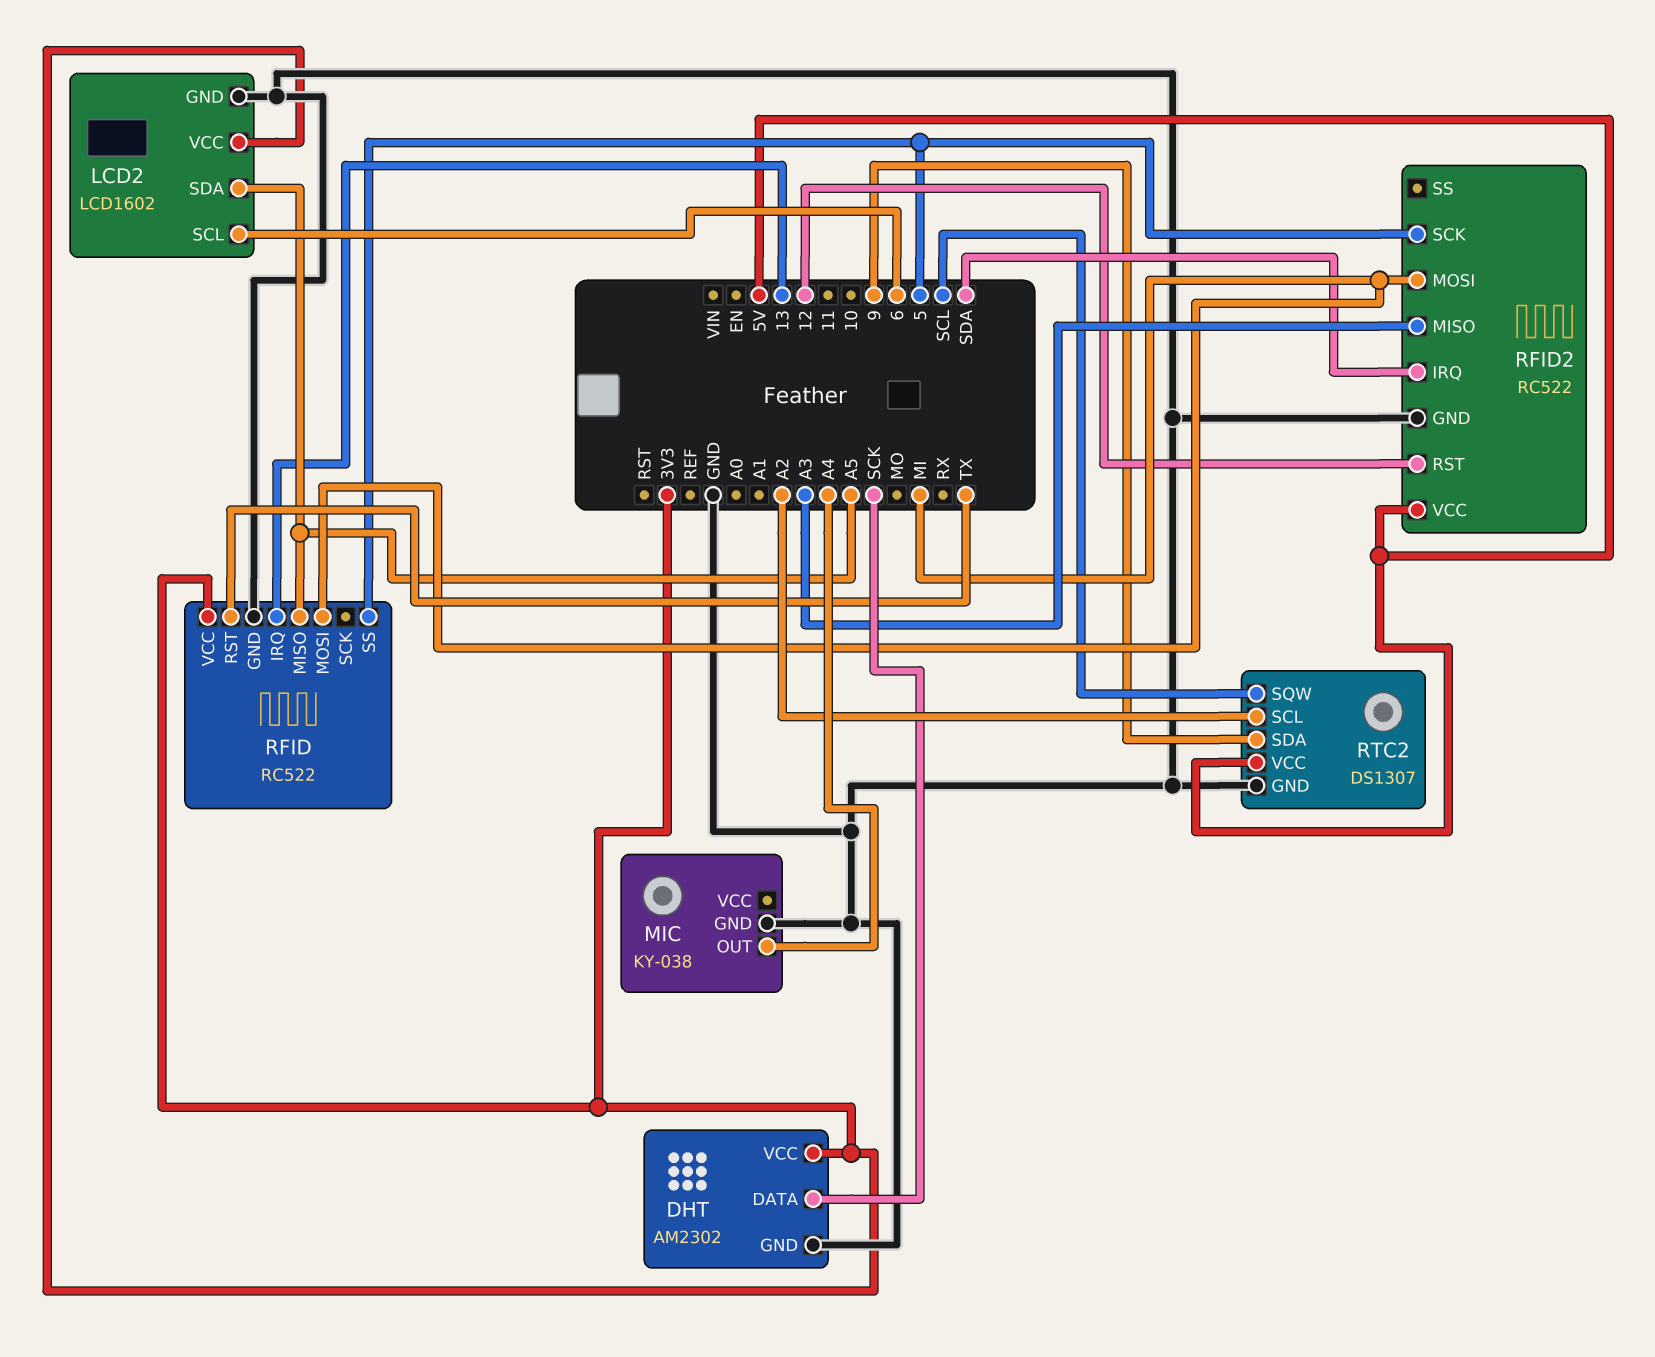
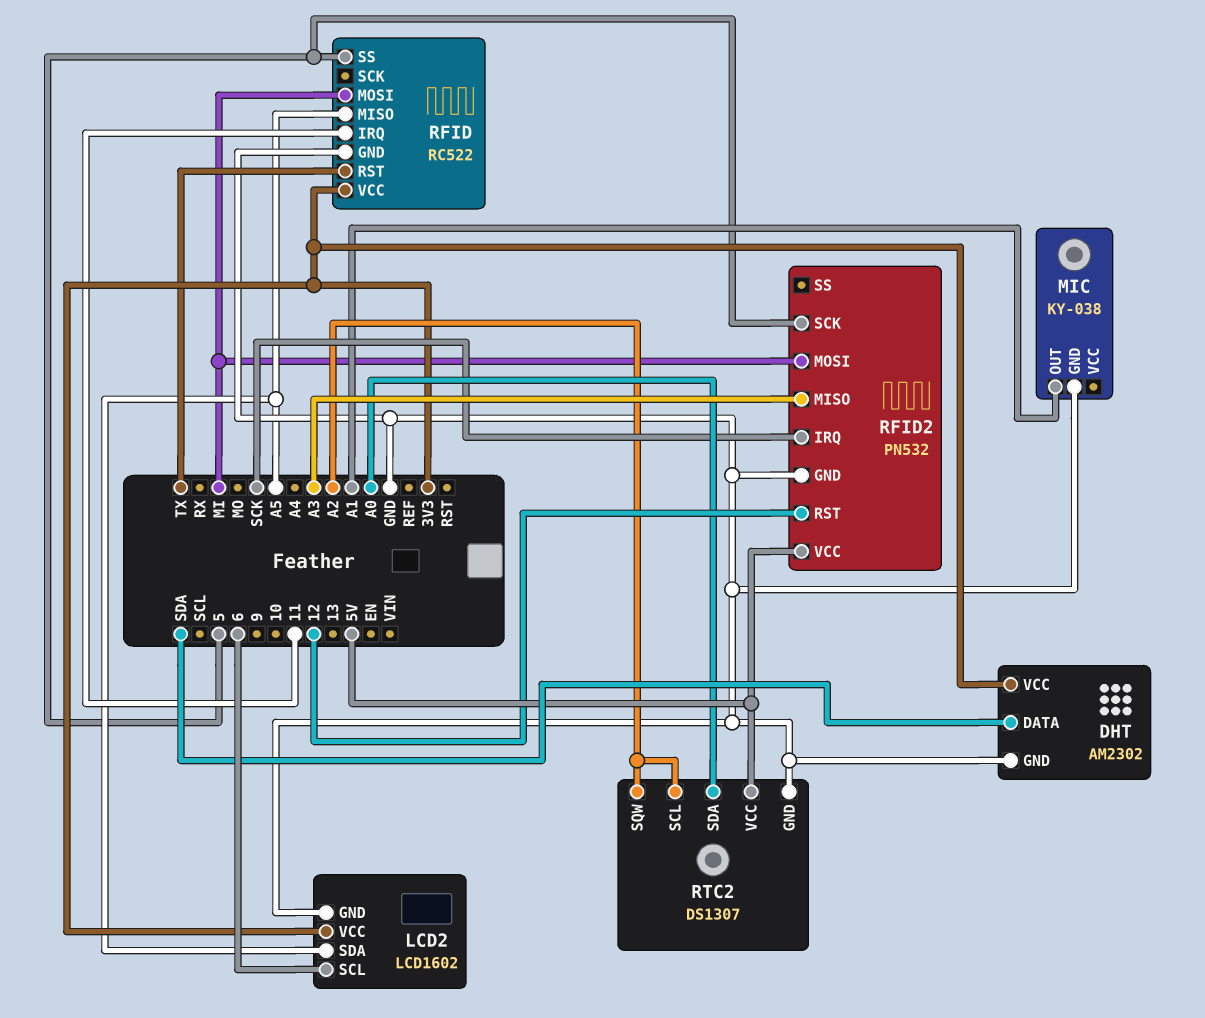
DHT pin DATA: SCK -> SDA
MIC pin OUT: A4 -> A1
RFID pin IRQ: 13 -> 11
RFID2: RC522 -> PN532
RFID2 pin IRQ: SDA -> SCK
RTC2 pin SDA: 9 -> A0
RTC2 pin SQW: SCL -> A2

